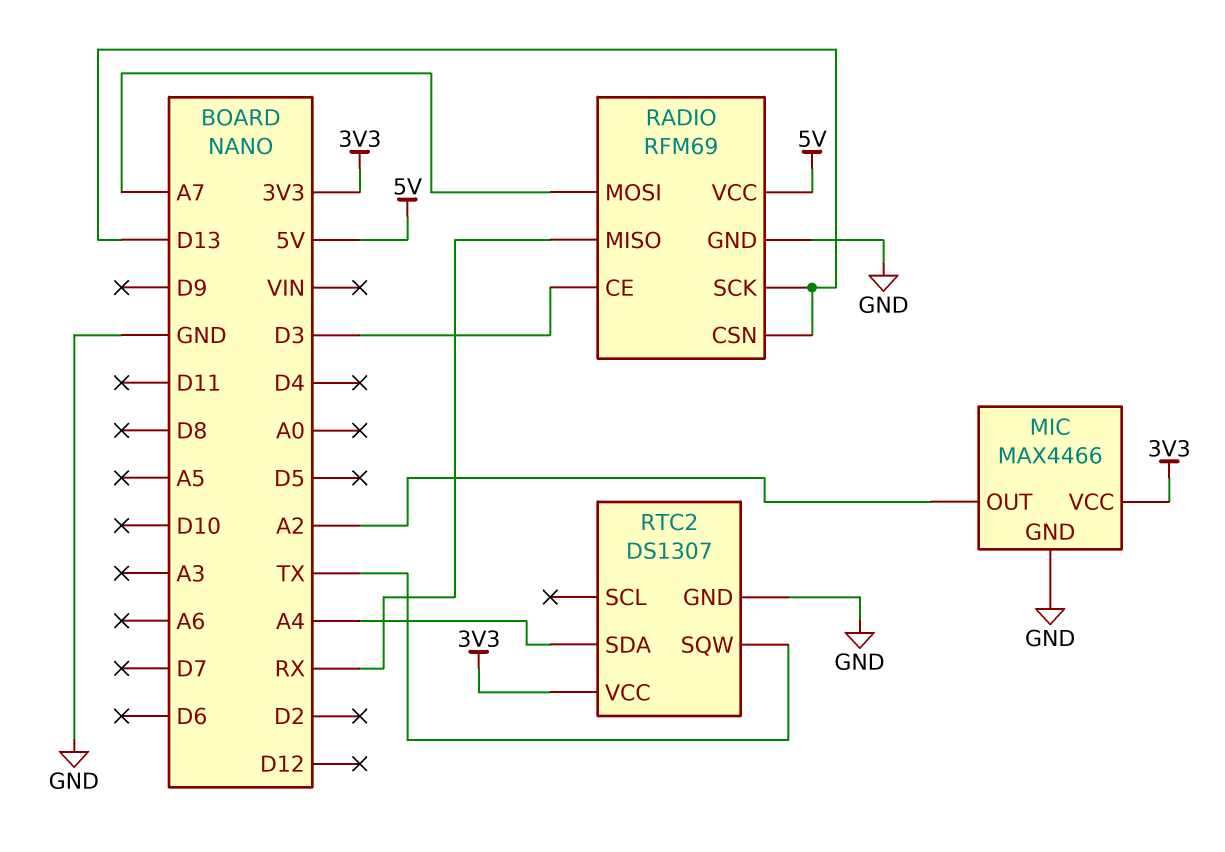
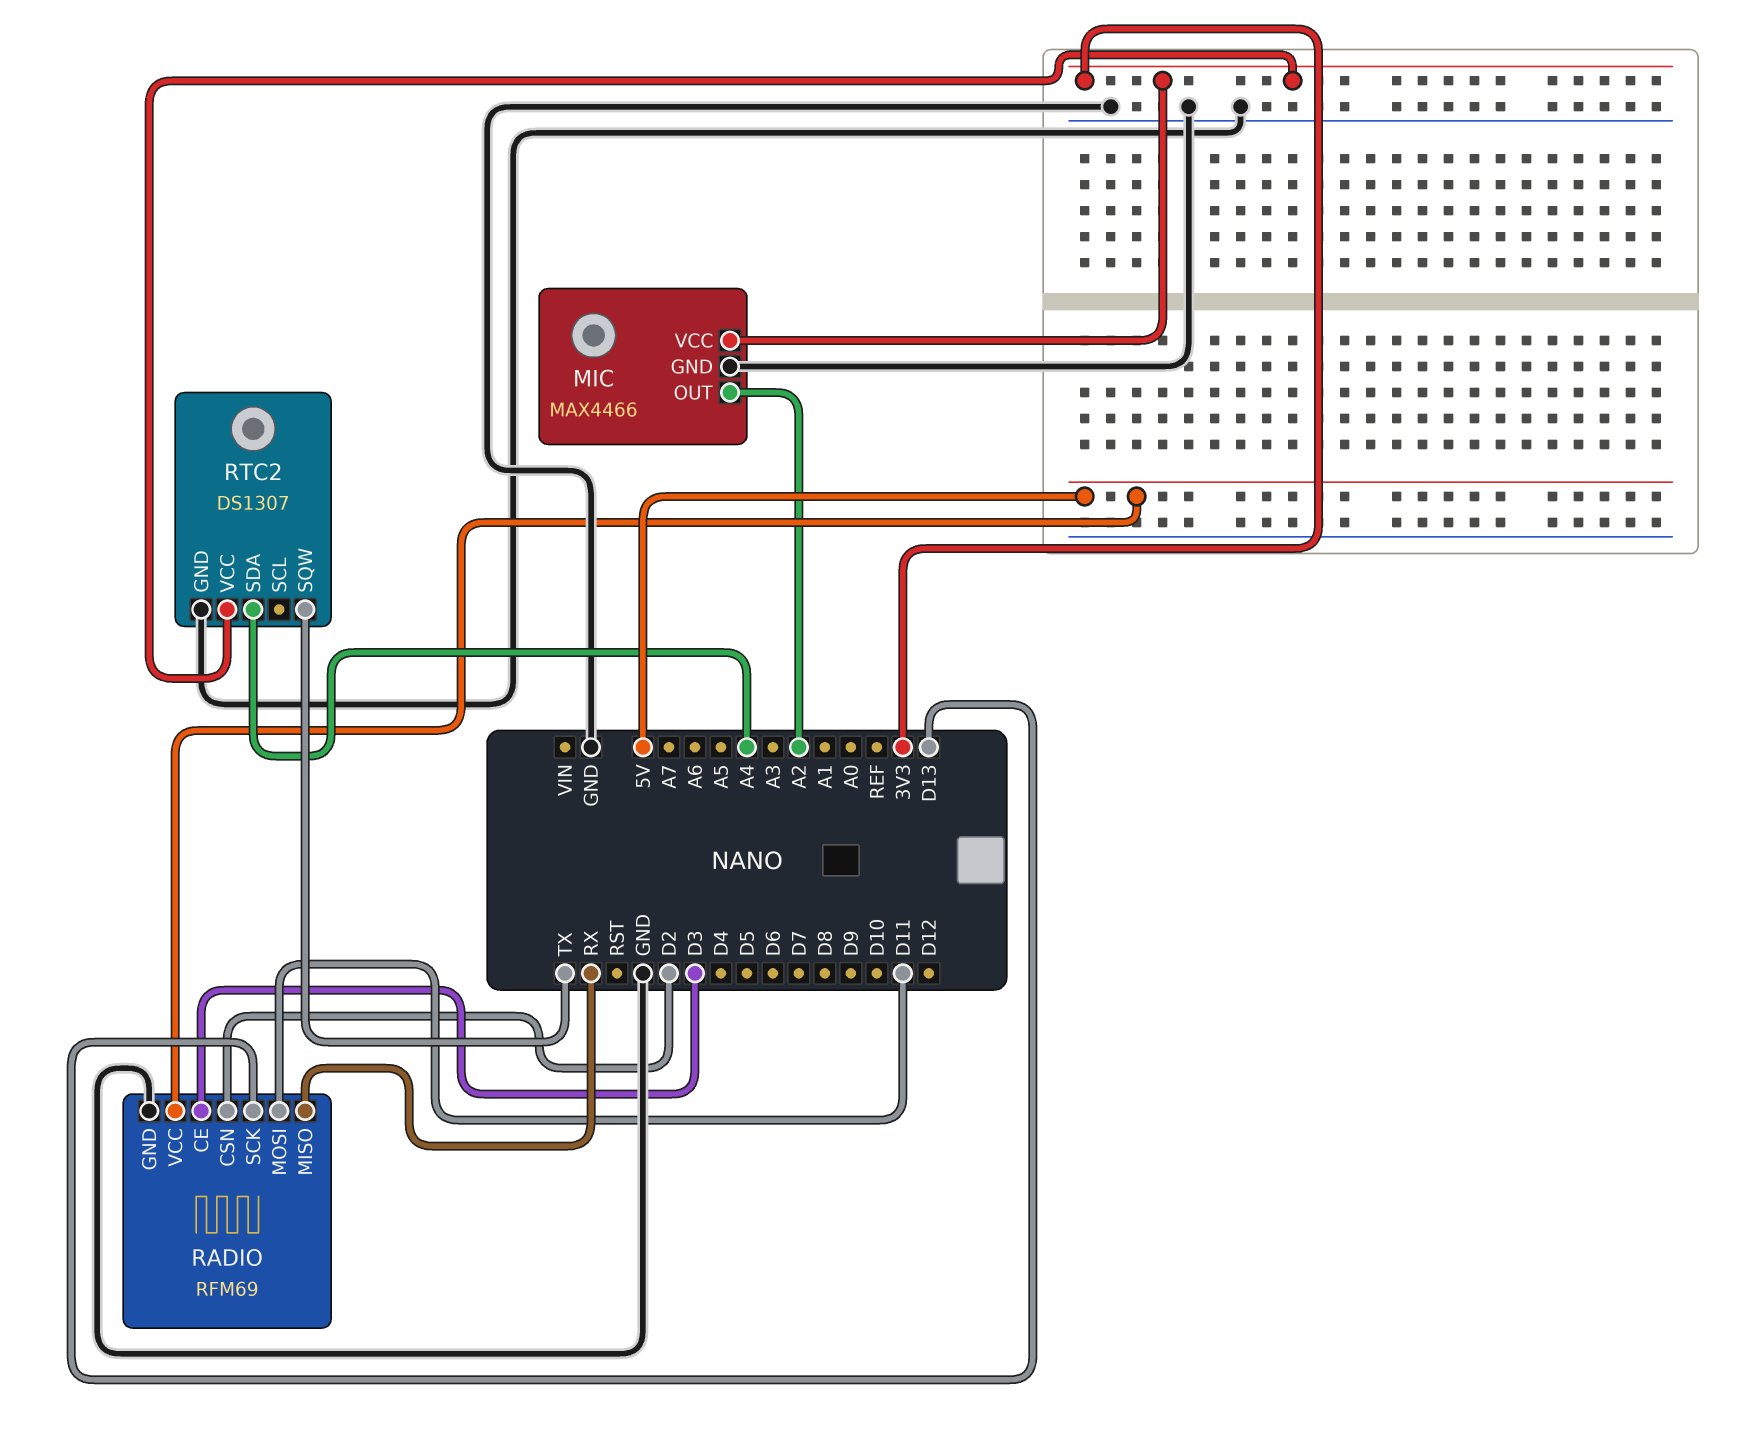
RADIO pin CSN: D13 -> D2
RADIO pin MOSI: A7 -> D11

